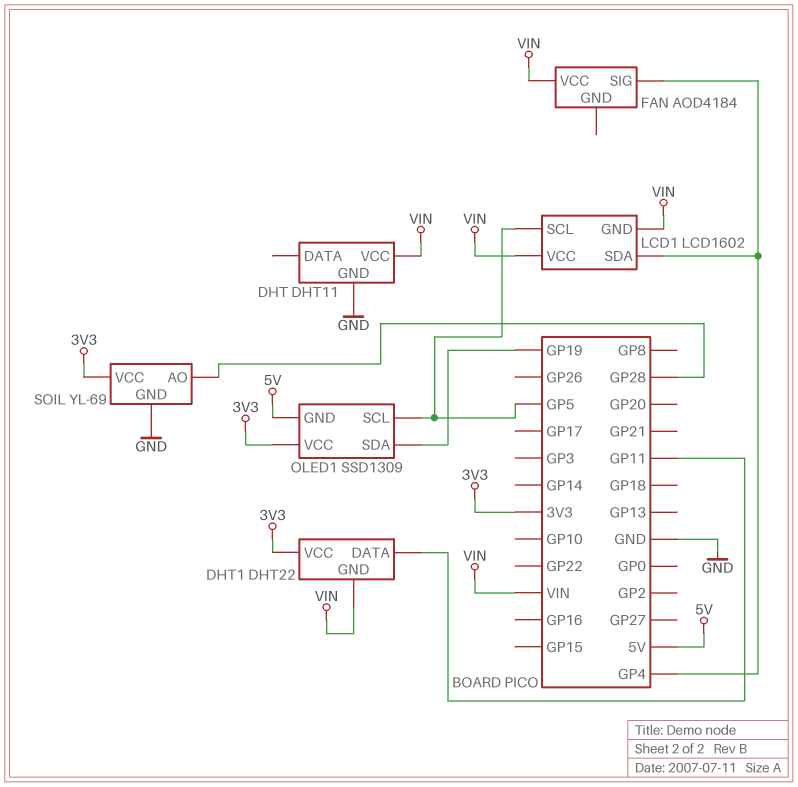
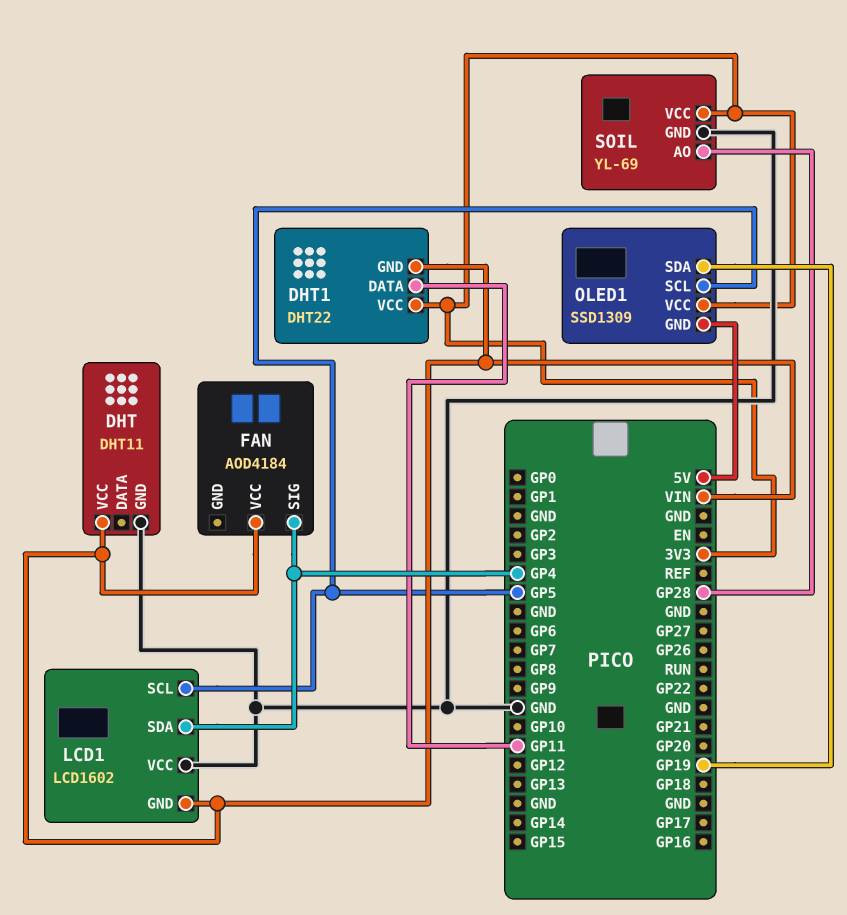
LCD1 pin VCC: VIN -> GND

